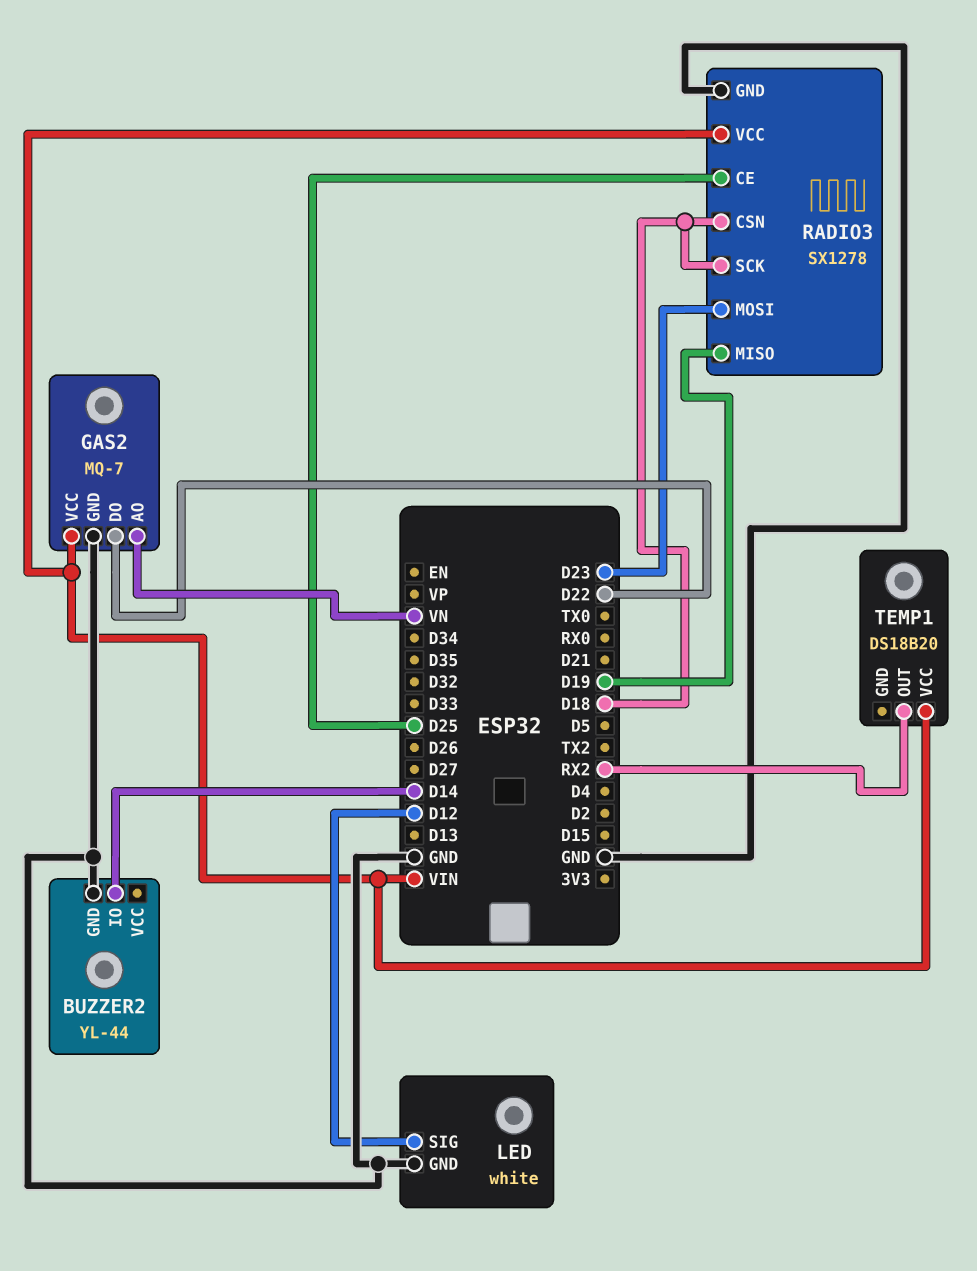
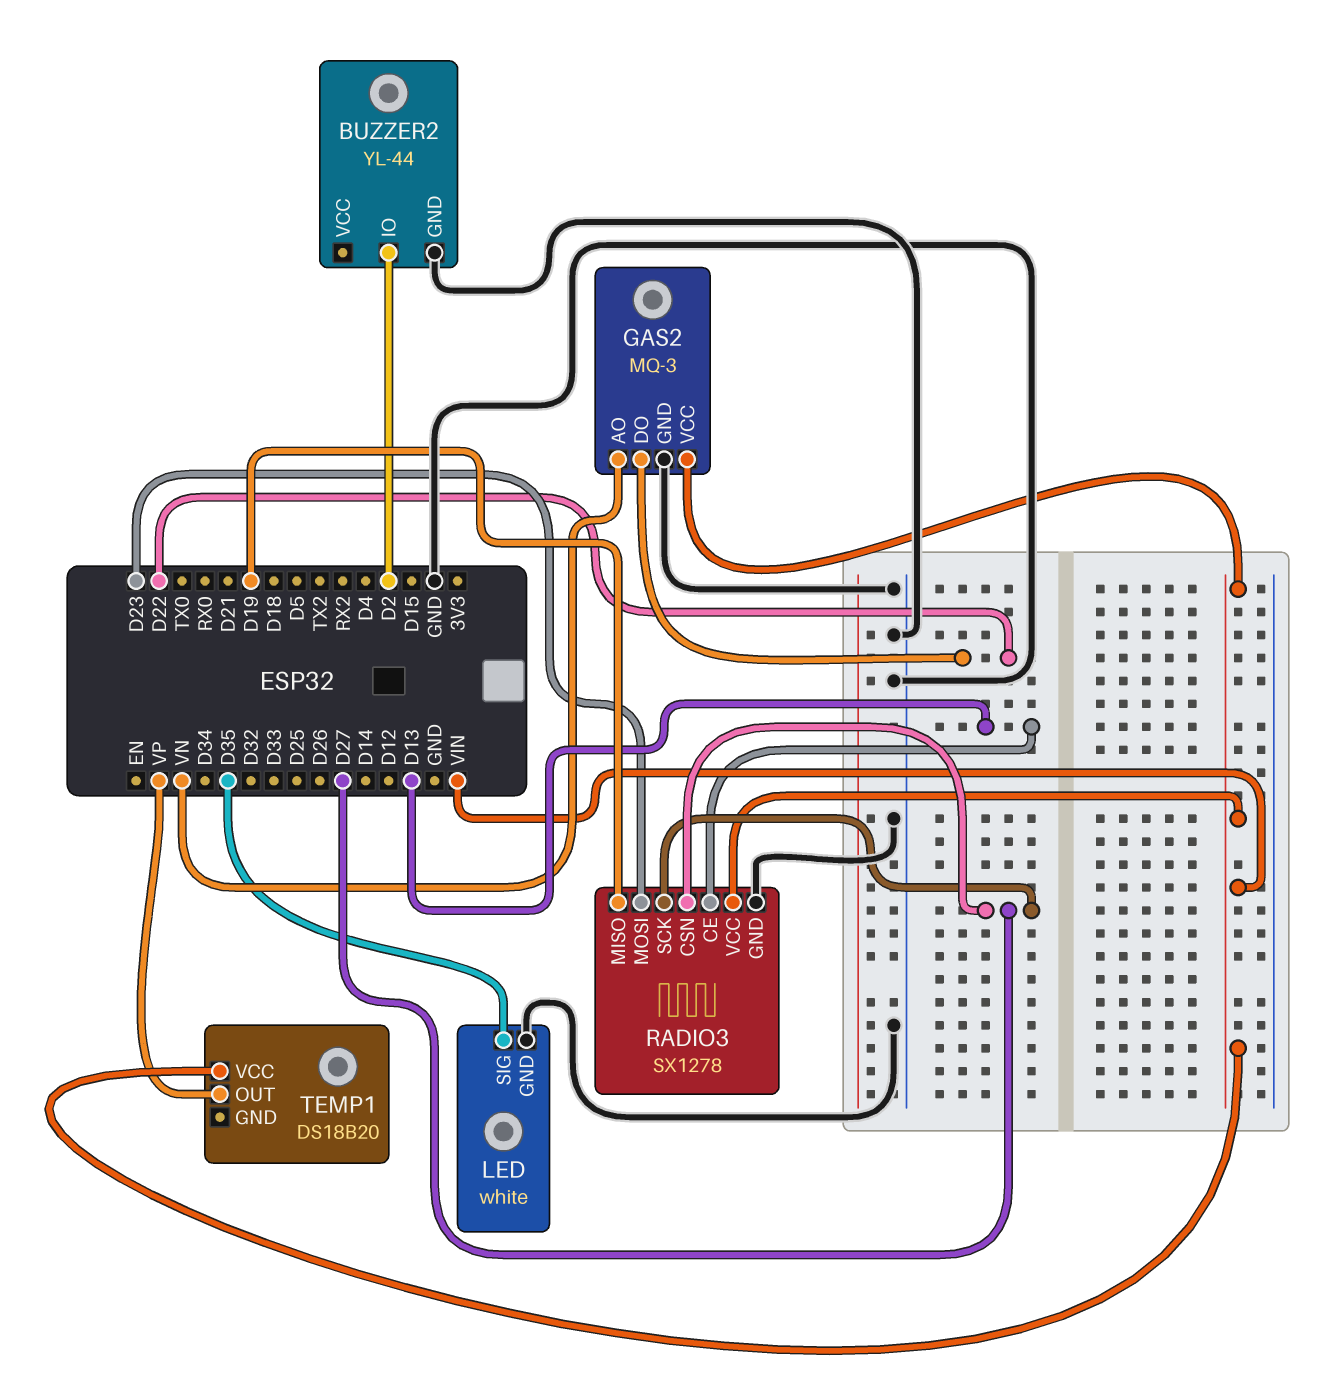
BUZZER2 pin IO: D14 -> D2
GAS2: MQ-7 -> MQ-3
LED pin SIG: D12 -> D35
RADIO3 pin CE: D25 -> D13
RADIO3 pin CSN: D18 -> D27
RADIO3 pin SCK: D18 -> D27
TEMP1 pin OUT: RX2 -> VP

